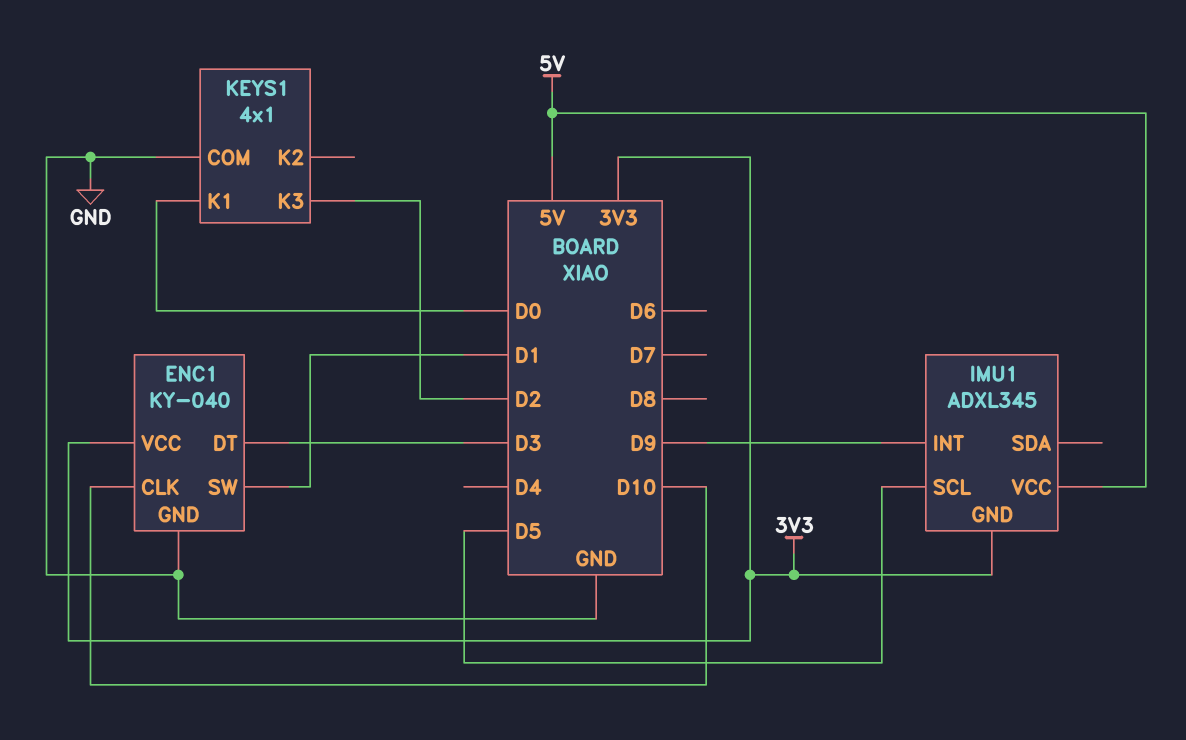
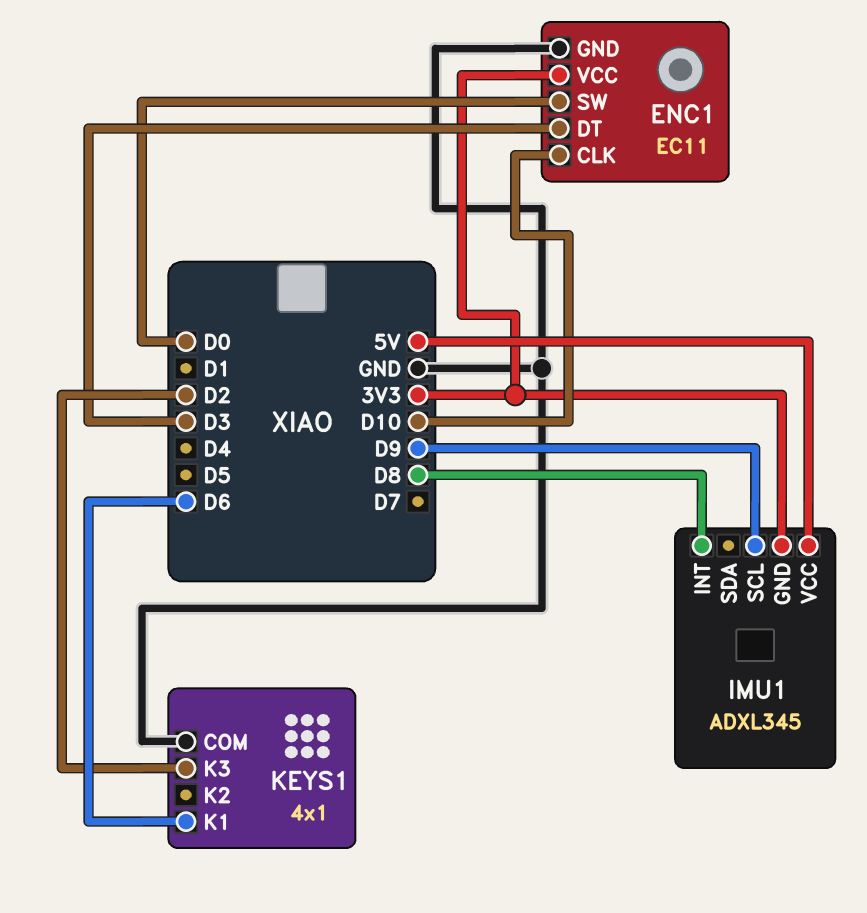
ENC1: KY-040 -> EC11
ENC1 pin SW: D1 -> D0
IMU1 pin INT: D9 -> D8
IMU1 pin SCL: D5 -> D9
KEYS1 pin K1: D0 -> D6

